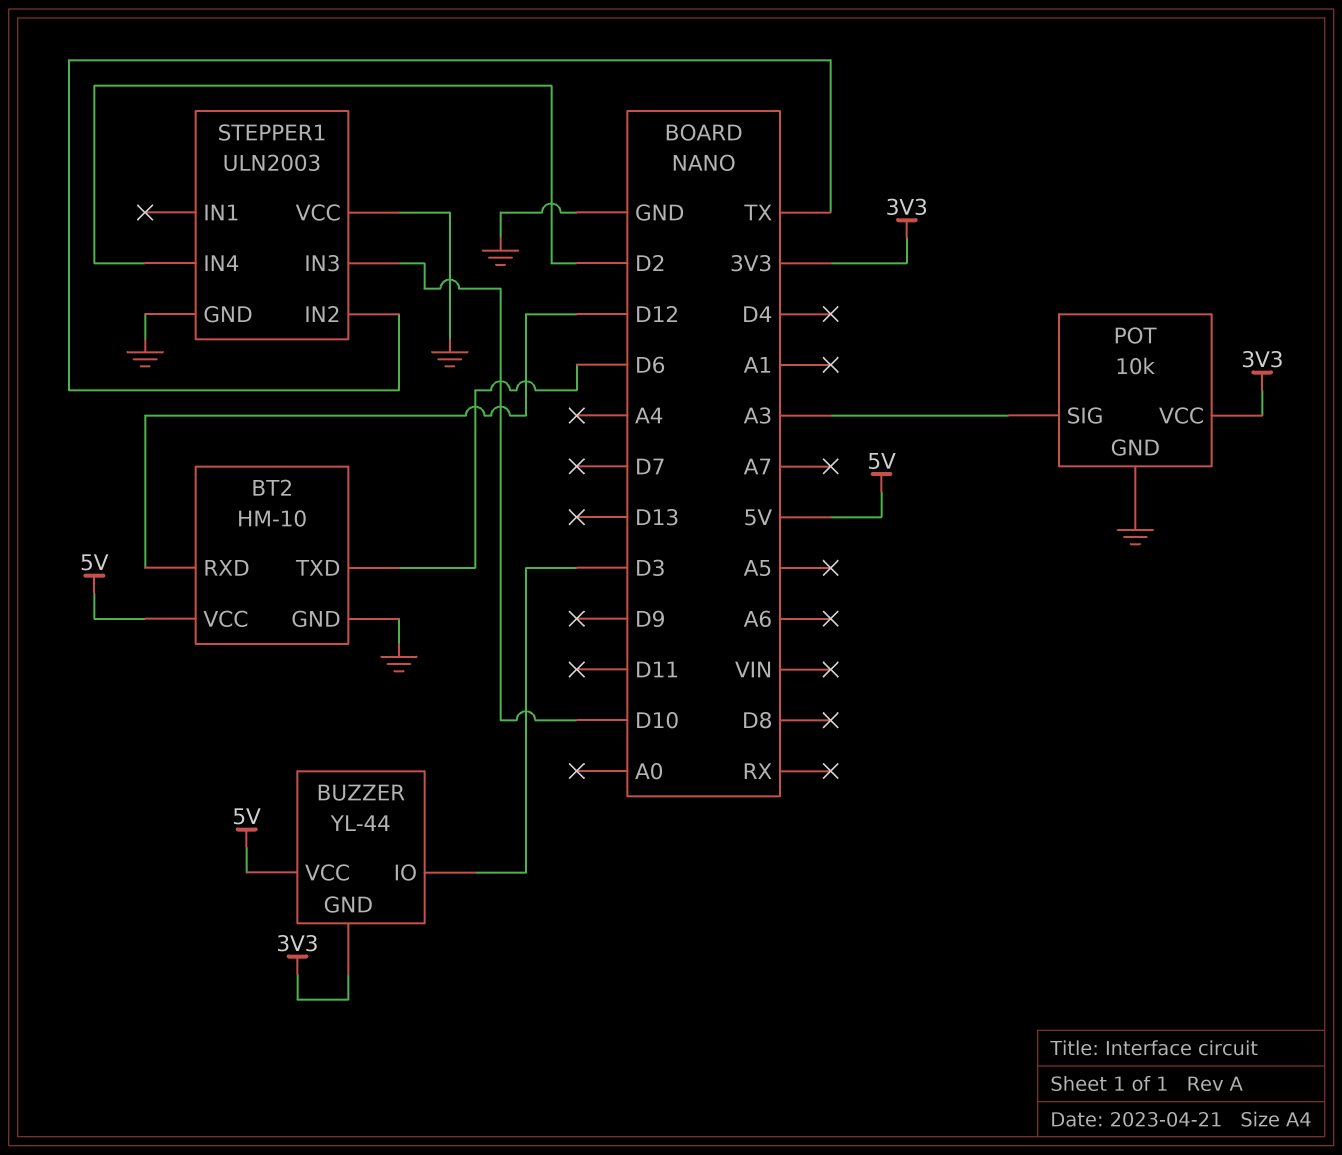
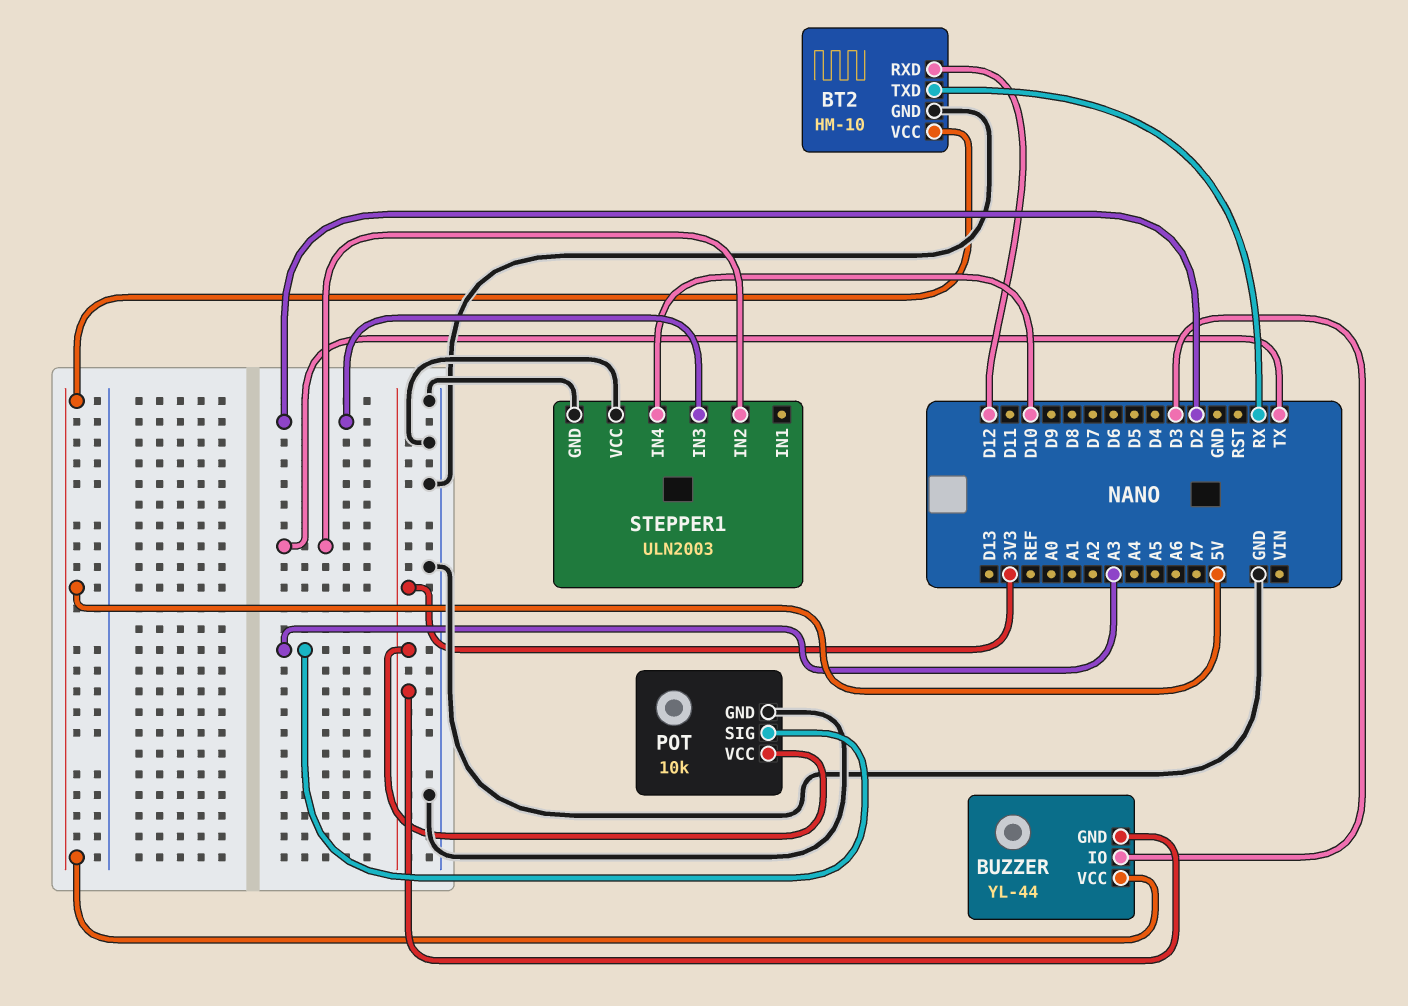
BT2 pin TXD: D6 -> RX
STEPPER1 pin IN3: D10 -> D2
STEPPER1 pin IN4: D2 -> D10

